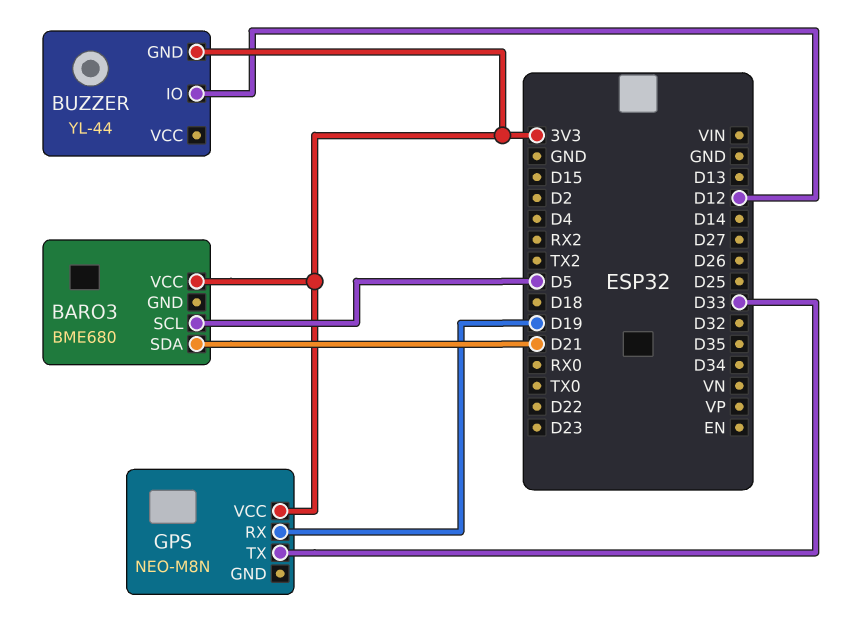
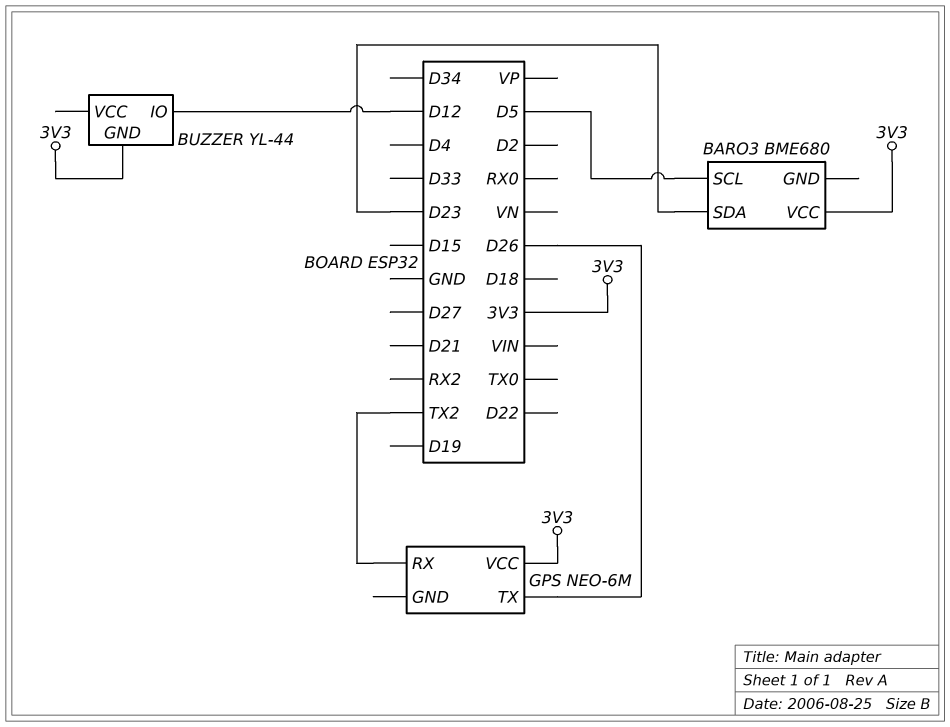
BARO3 pin SDA: D21 -> D23
GPS: NEO-M8N -> NEO-6M
GPS pin RX: D19 -> TX2
GPS pin TX: D33 -> D26

